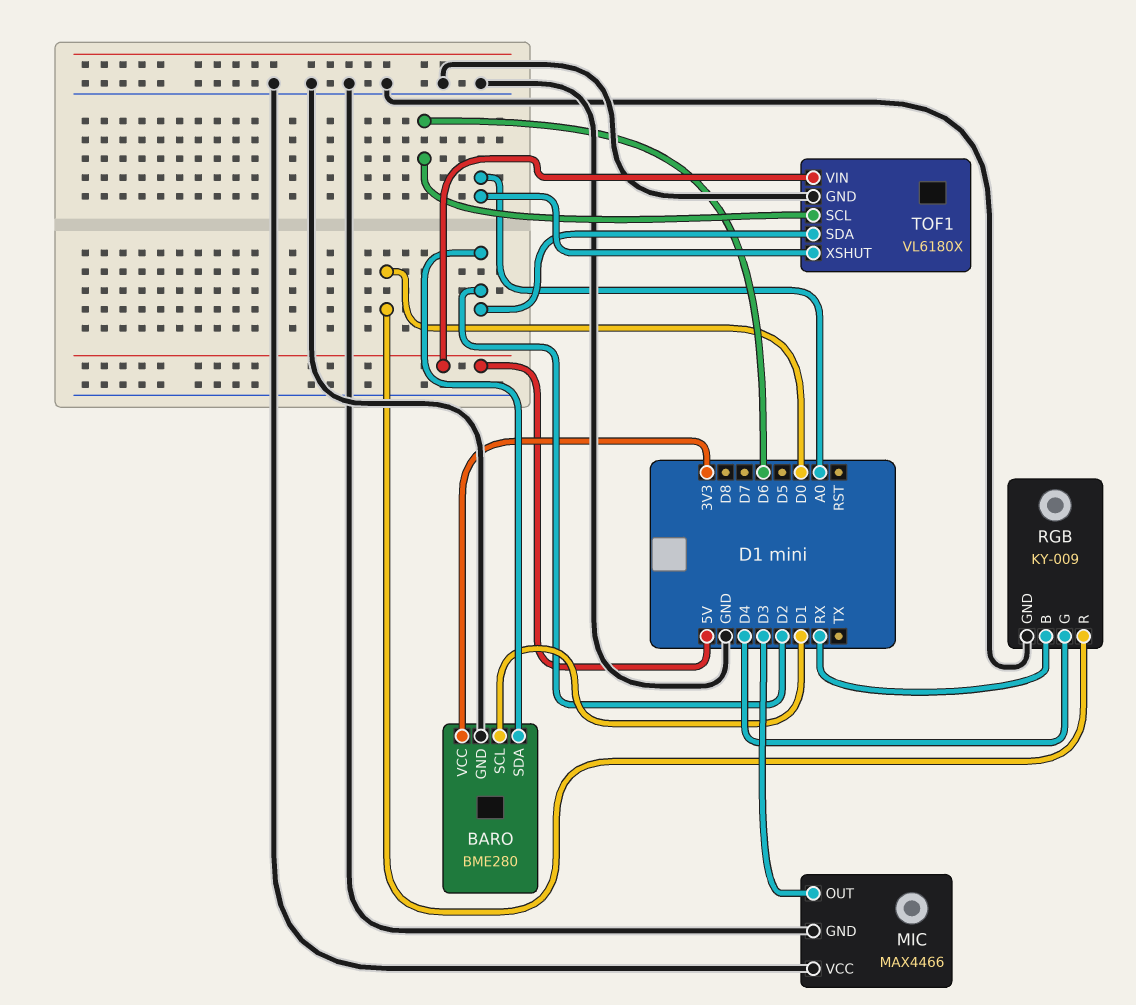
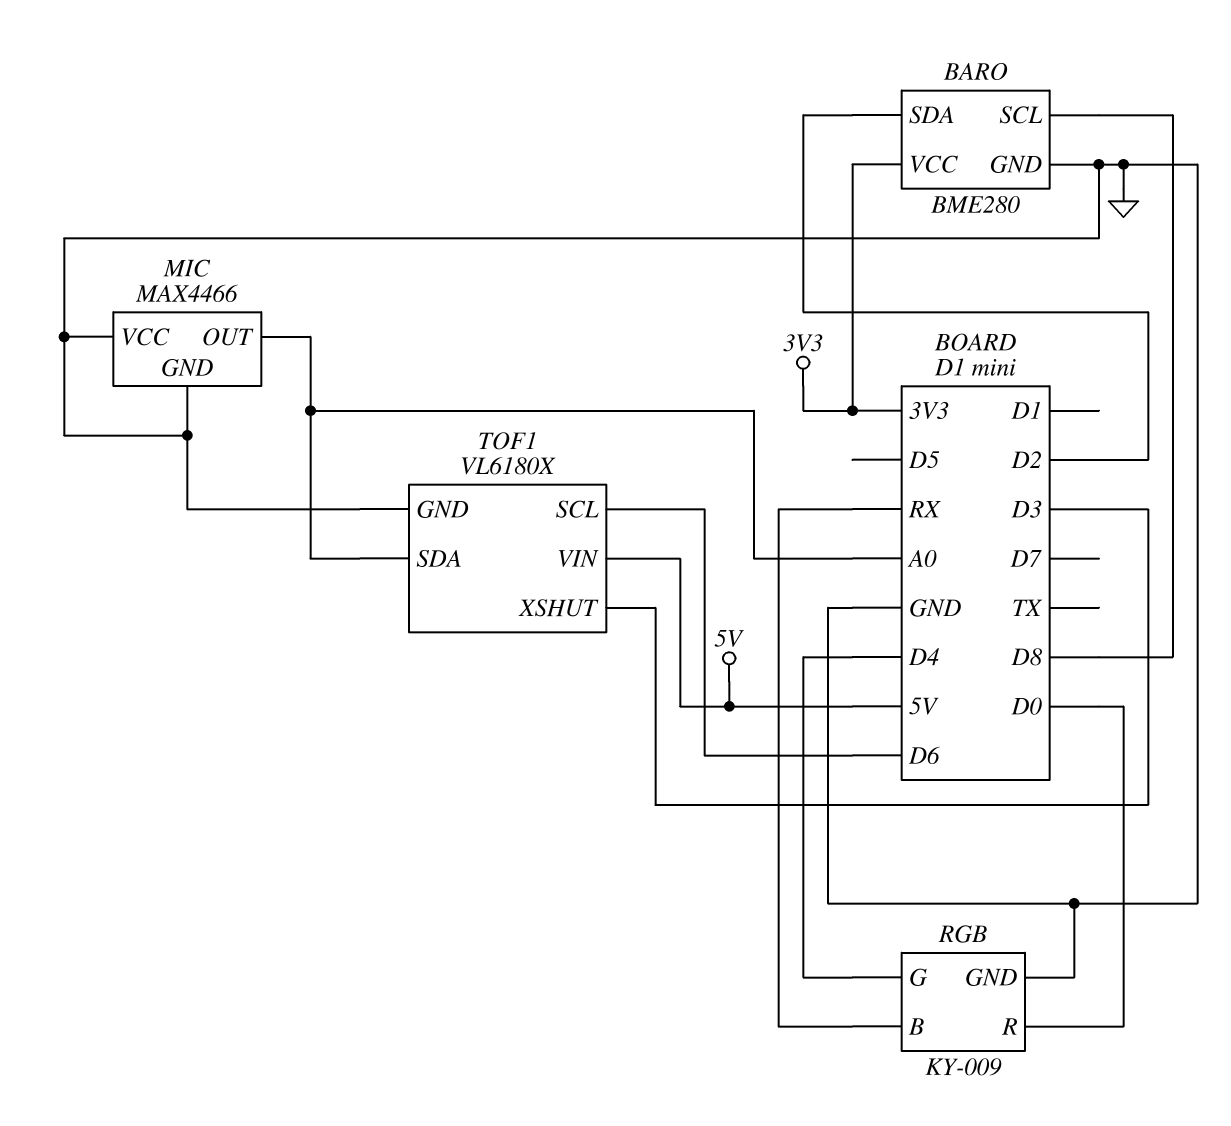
BARO pin SCL: D1 -> D8
MIC pin OUT: D3 -> A0
TOF1 pin SDA: D2 -> A0
TOF1 pin XSHUT: A0 -> D3

